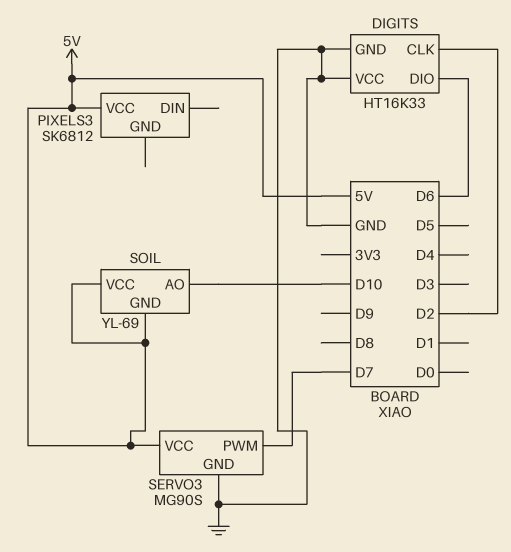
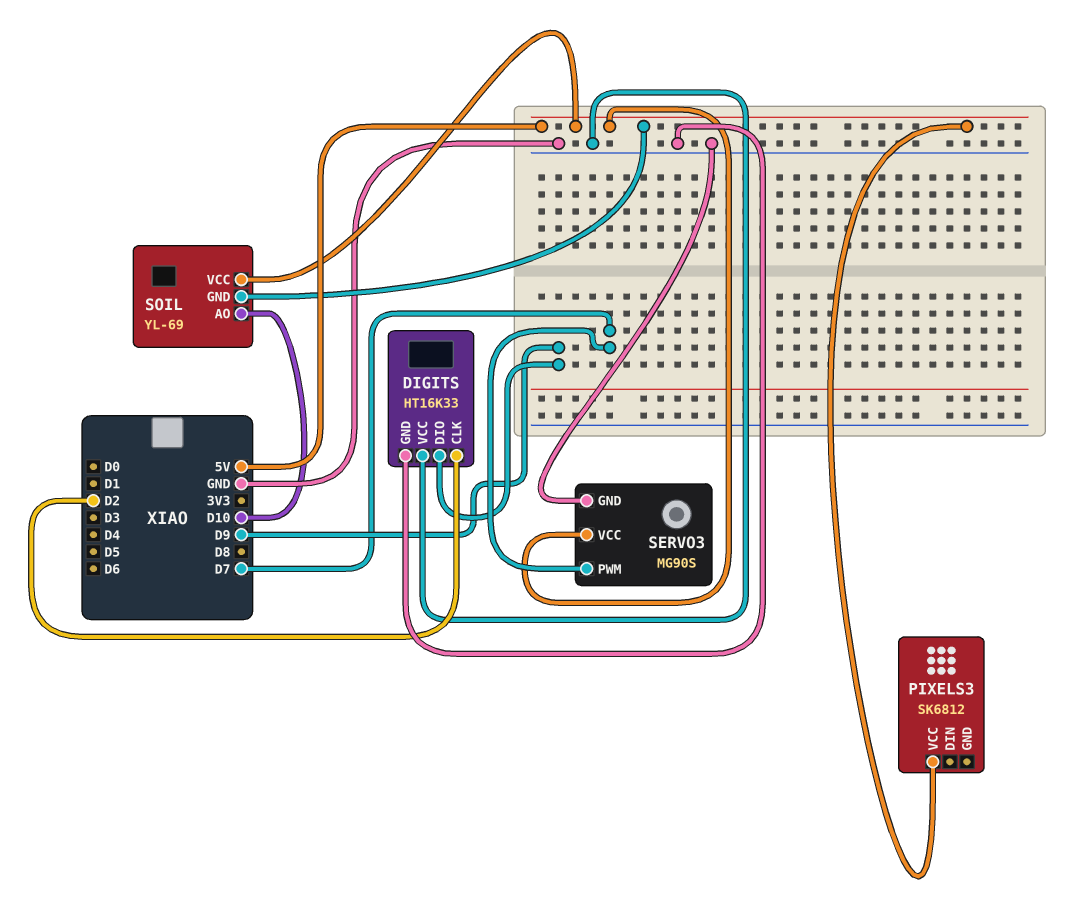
DIGITS pin DIO: D6 -> D9

